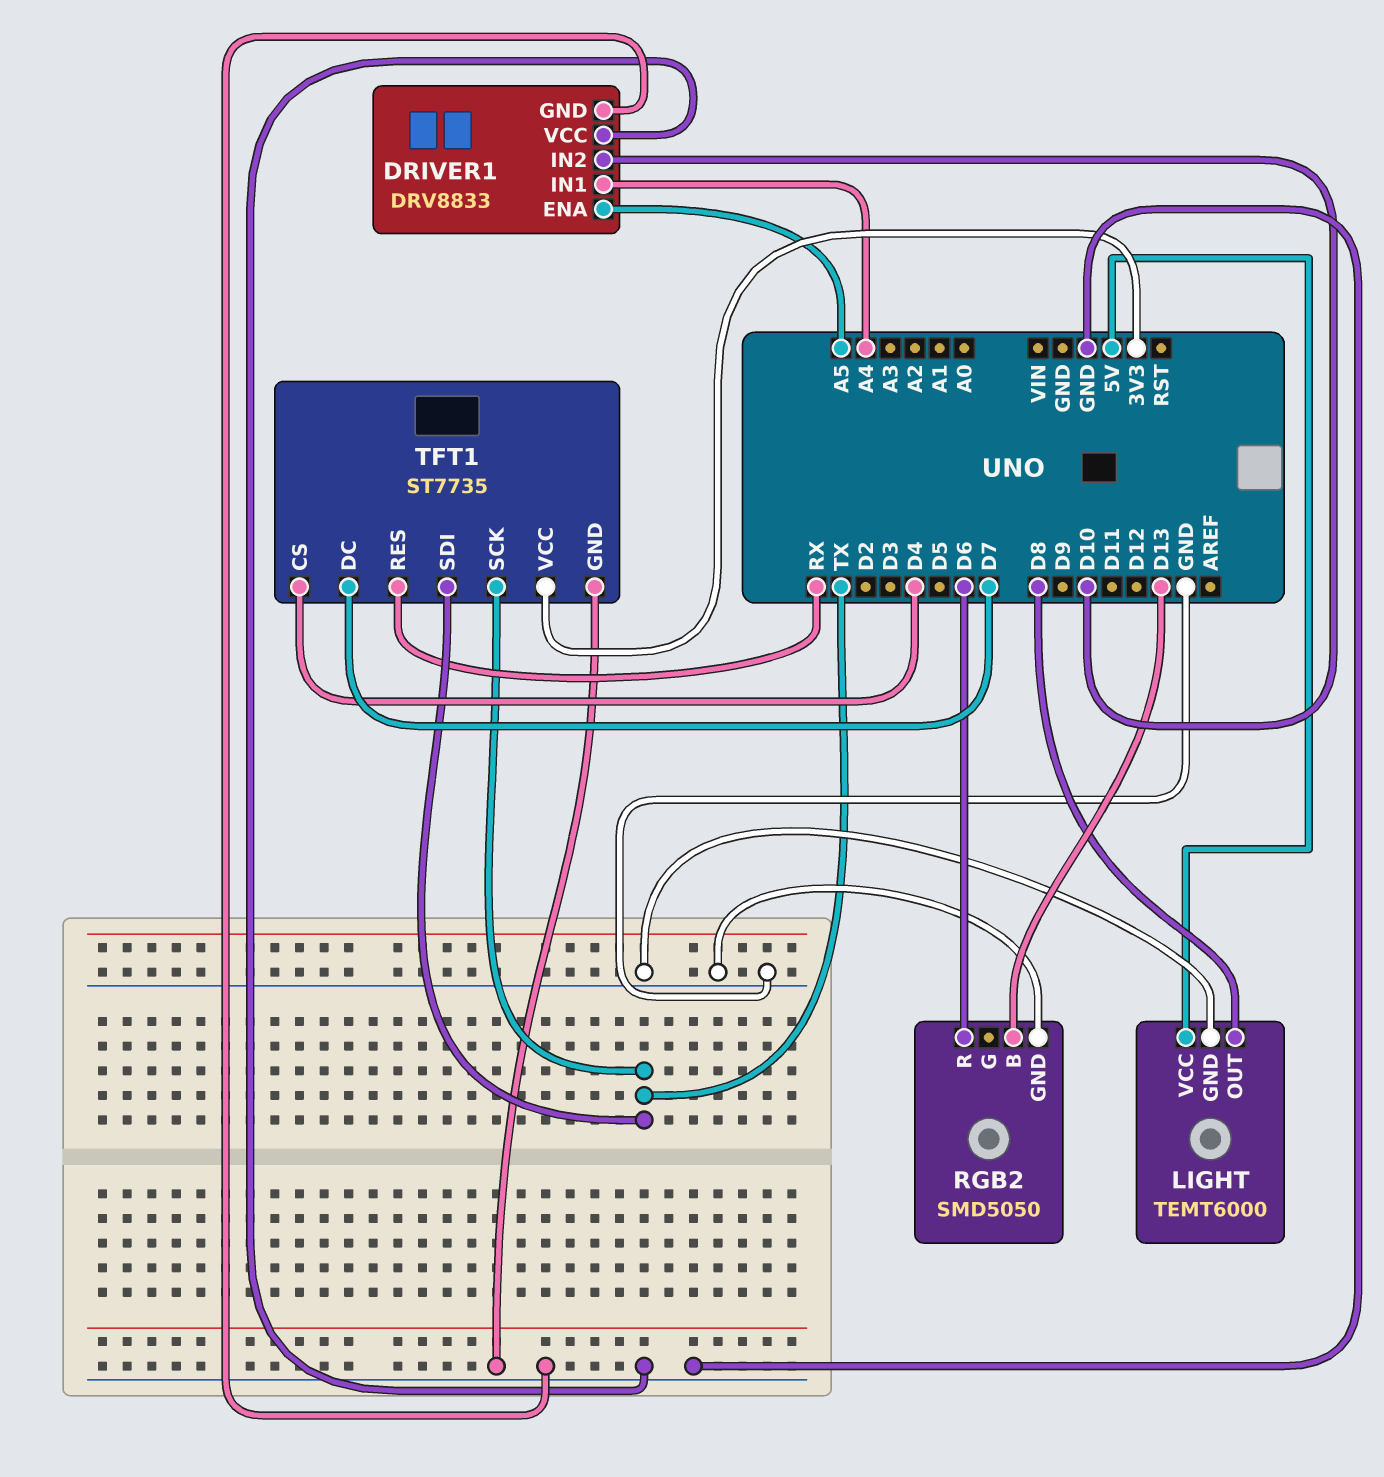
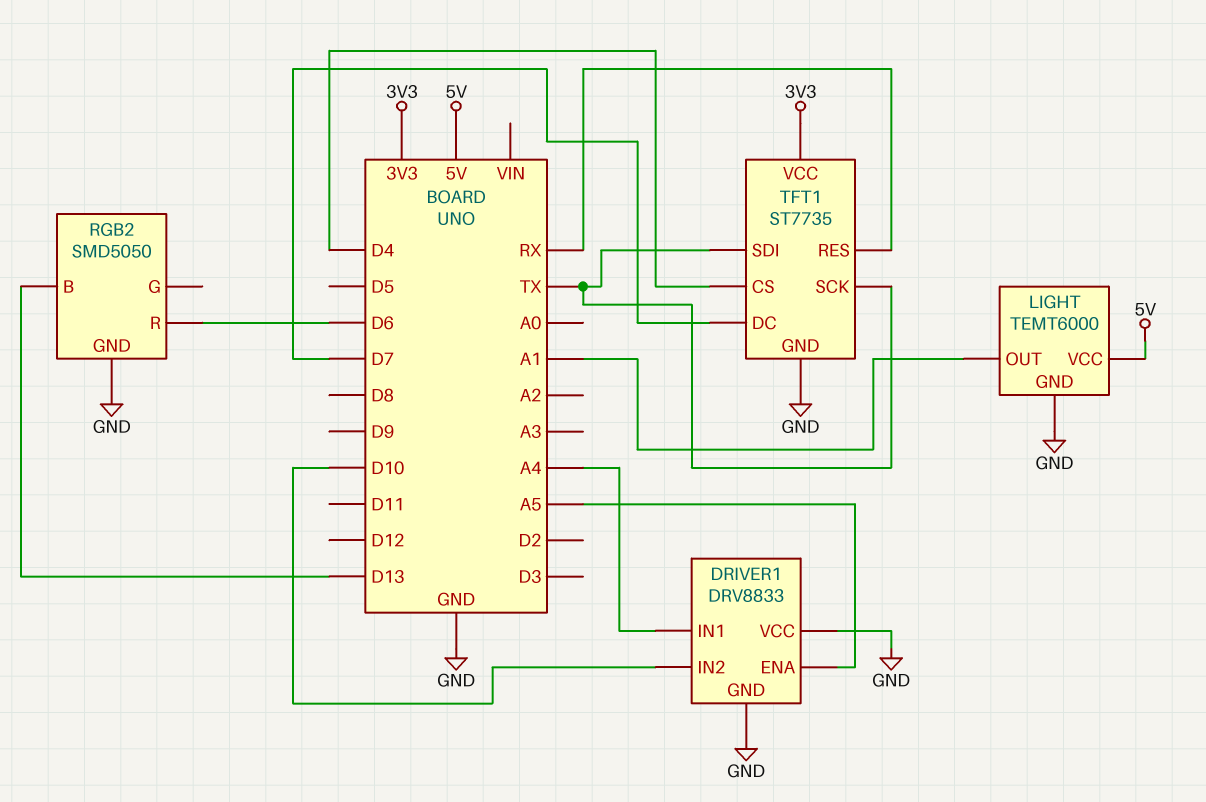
LIGHT pin OUT: D8 -> A1

